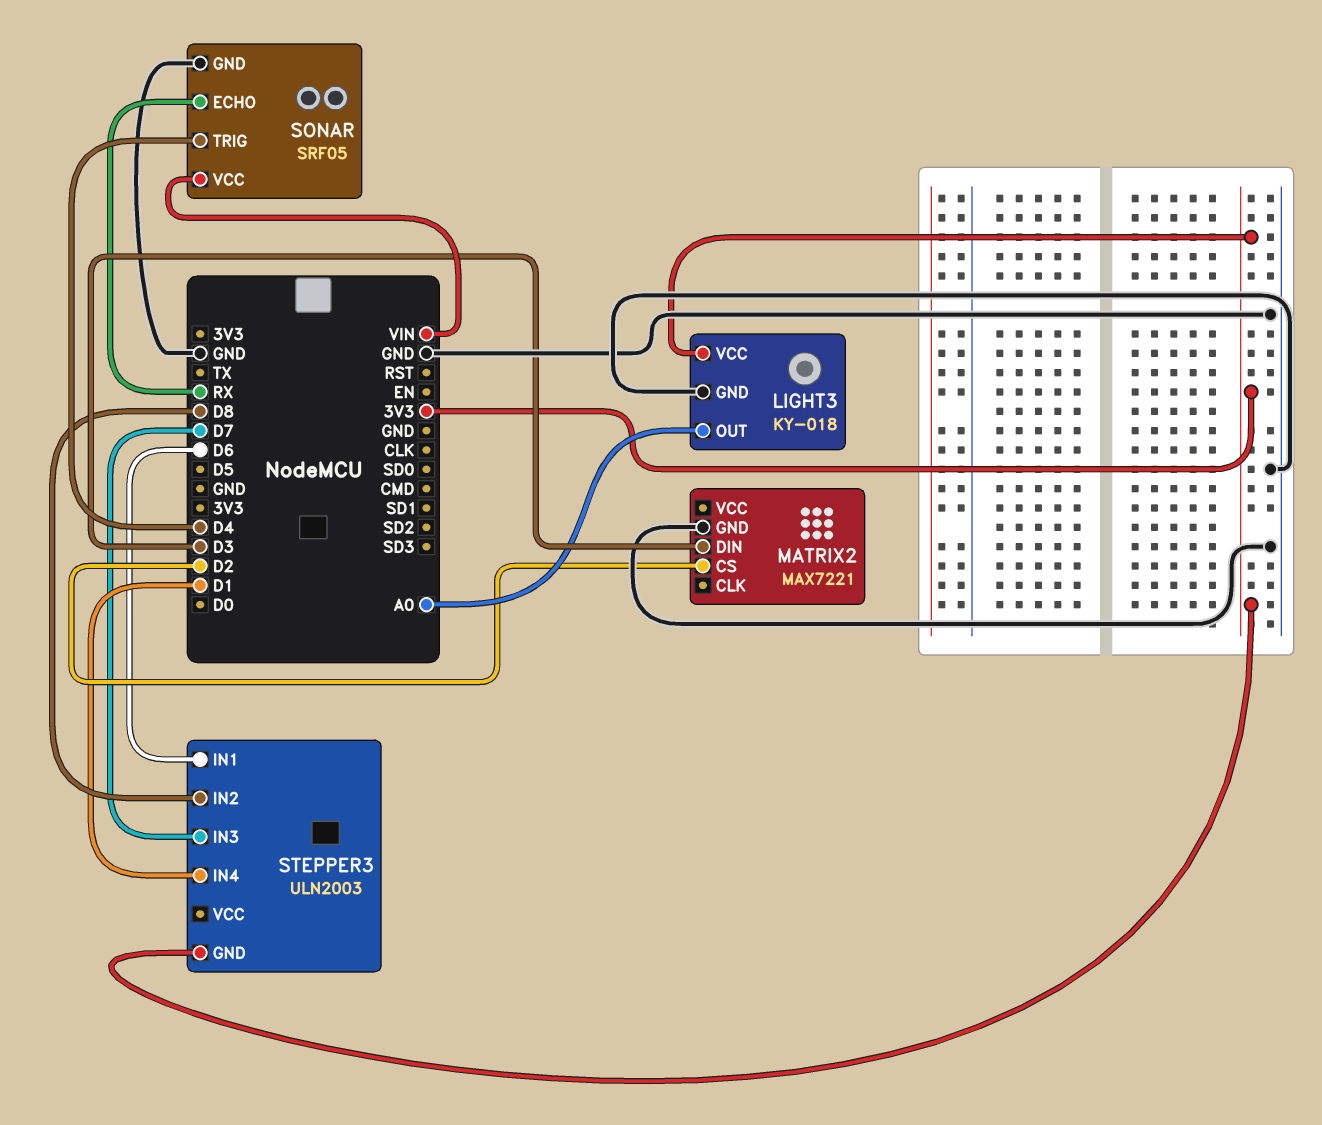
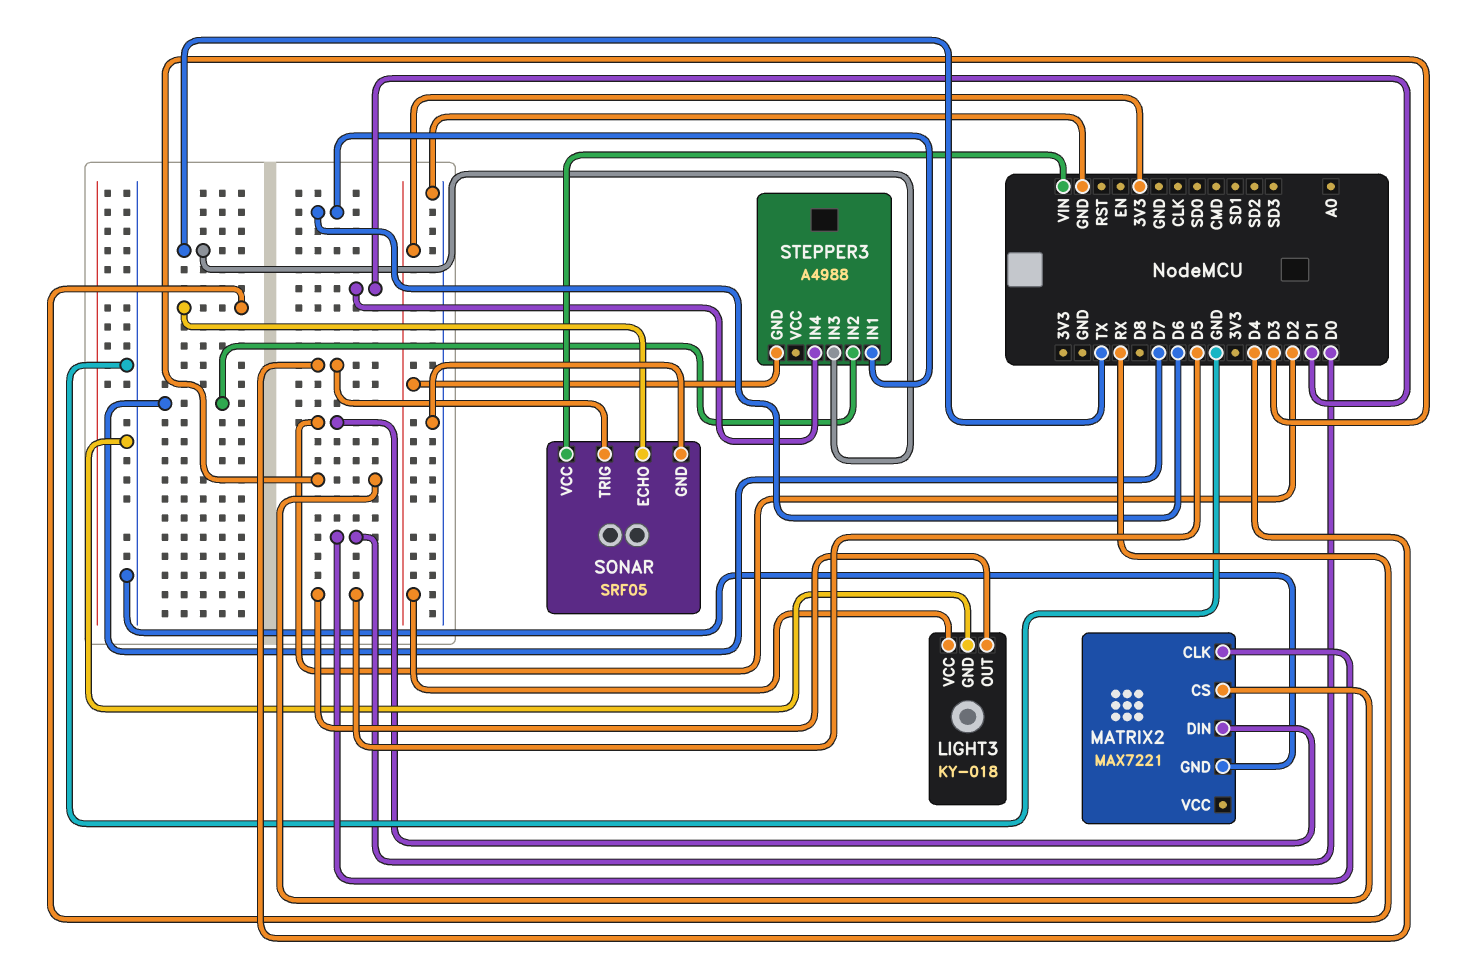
LIGHT3 pin OUT: A0 -> D5
MATRIX2 pin CLK: none -> D0
MATRIX2 pin CS: D2 -> D3
MATRIX2 pin DIN: D3 -> D2
STEPPER3: ULN2003 -> A4988
STEPPER3 pin IN2: D8 -> D7
STEPPER3 pin IN3: D7 -> TX

